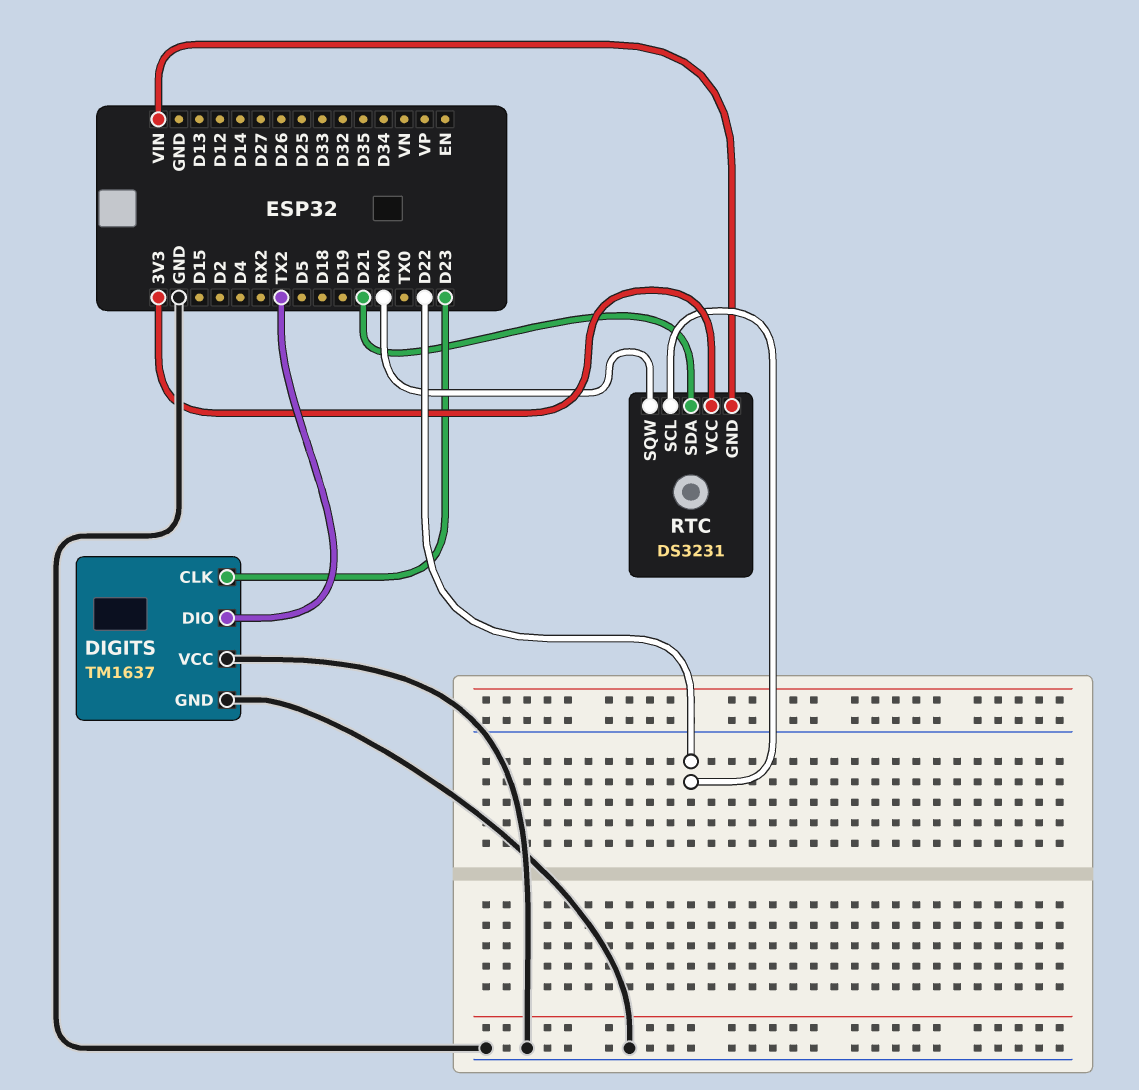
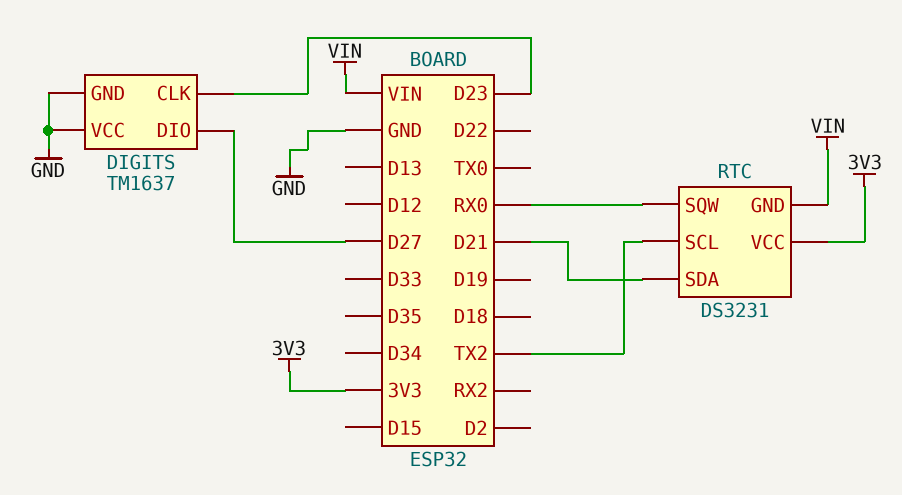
DIGITS pin DIO: TX2 -> D27
RTC pin SCL: D22 -> TX2

